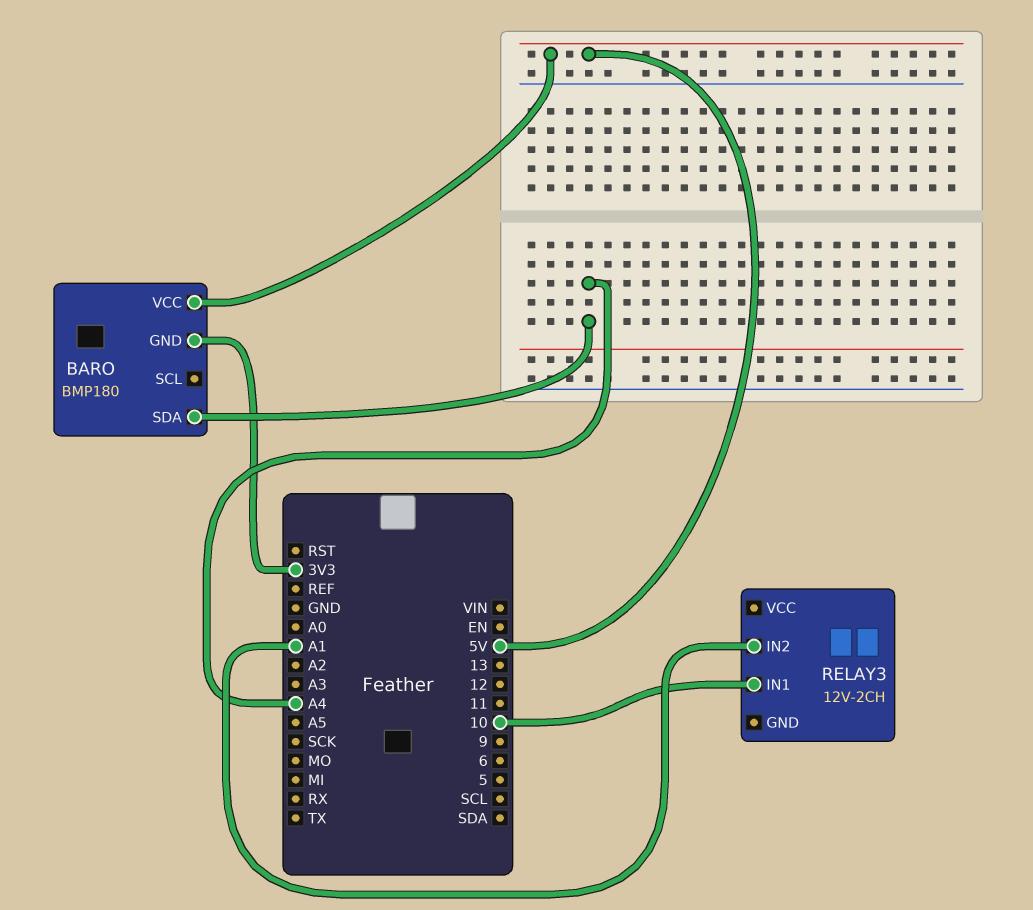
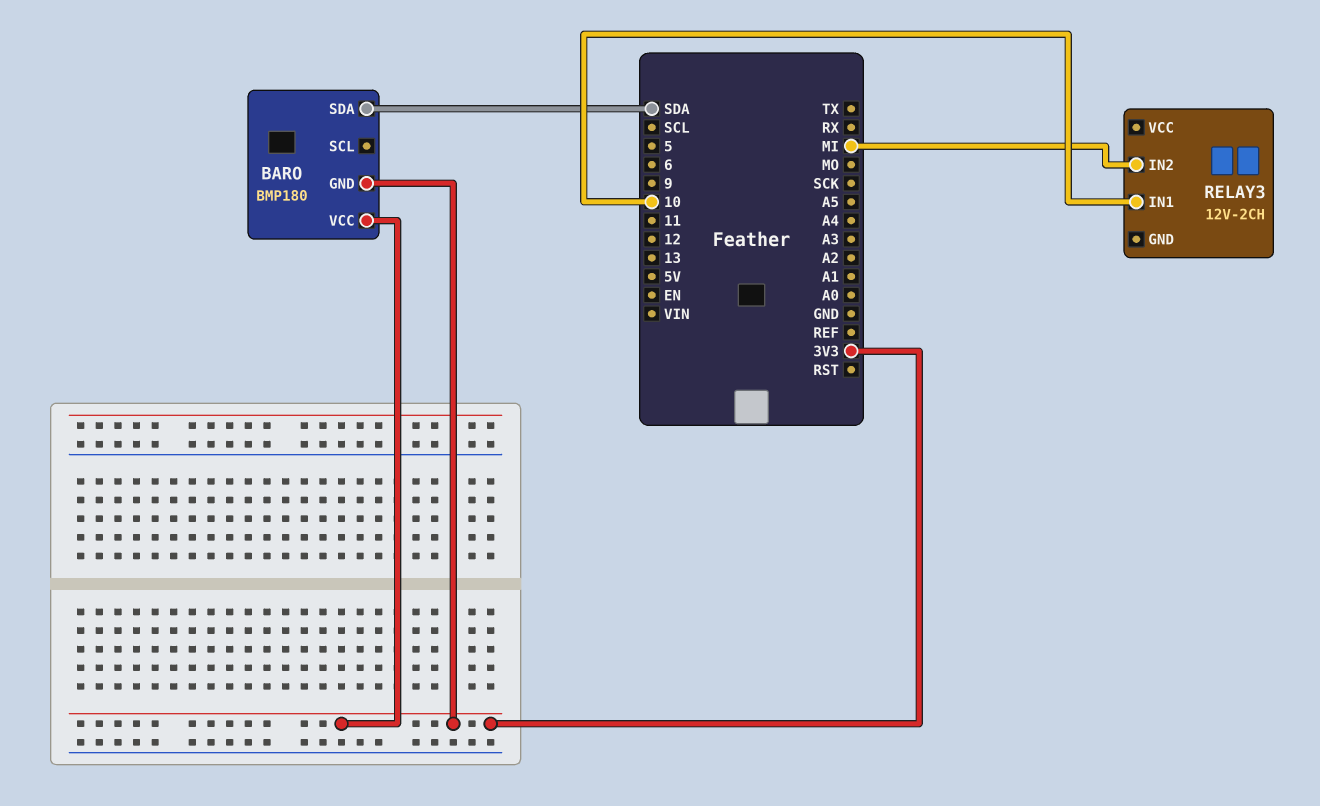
BARO pin SDA: A4 -> SDA
BARO pin VCC: 5V -> 3V3
RELAY3 pin IN2: A1 -> MI

